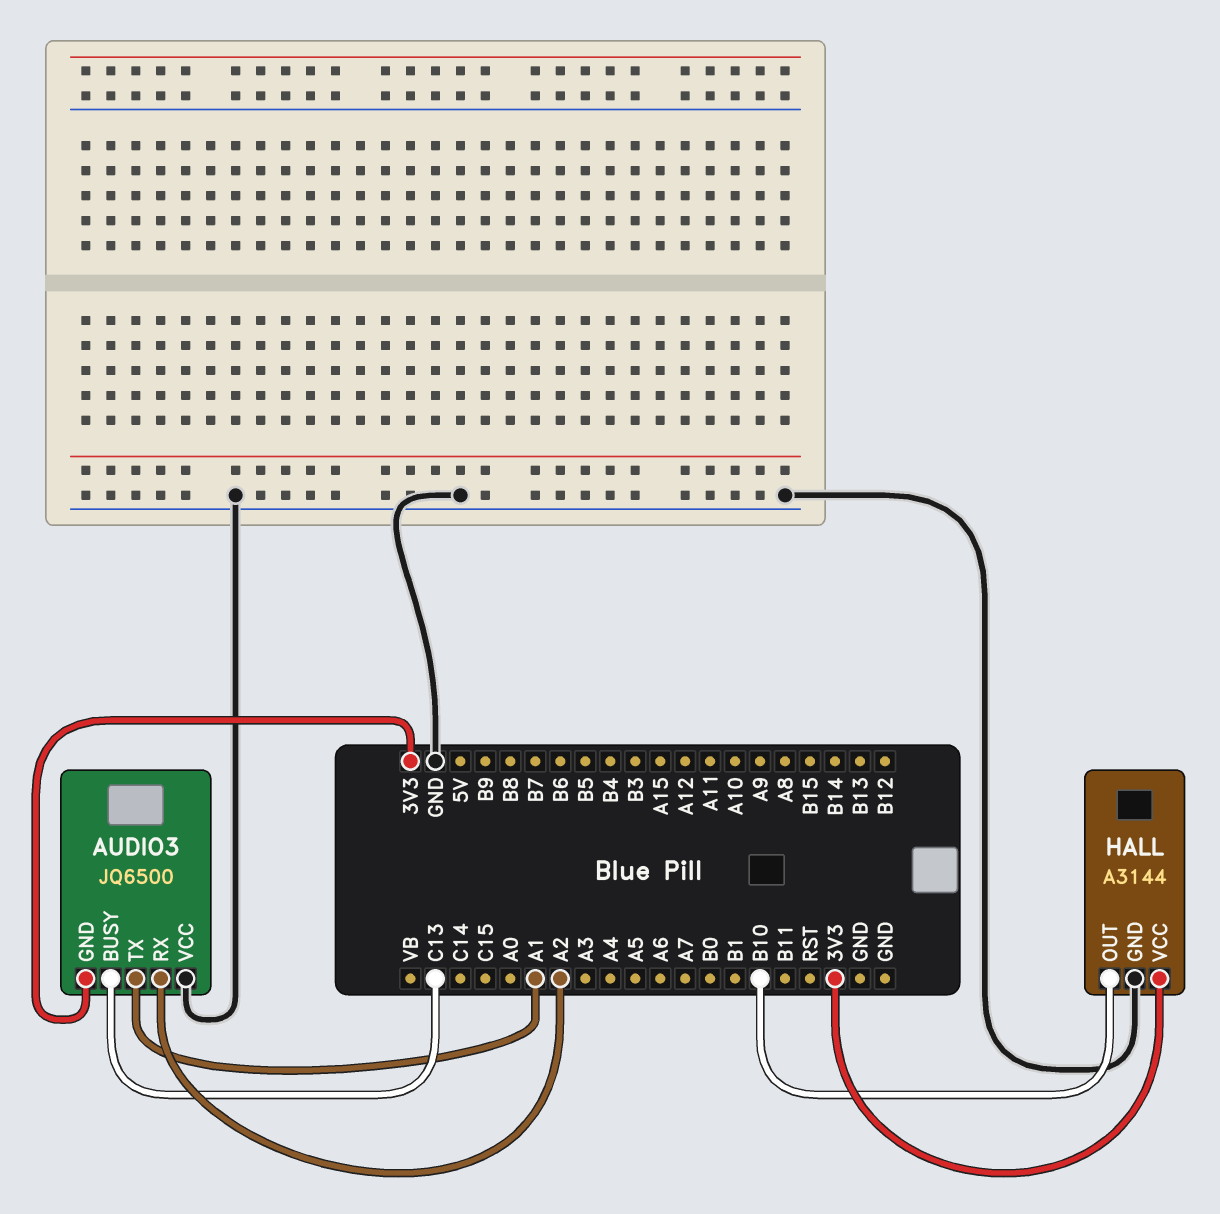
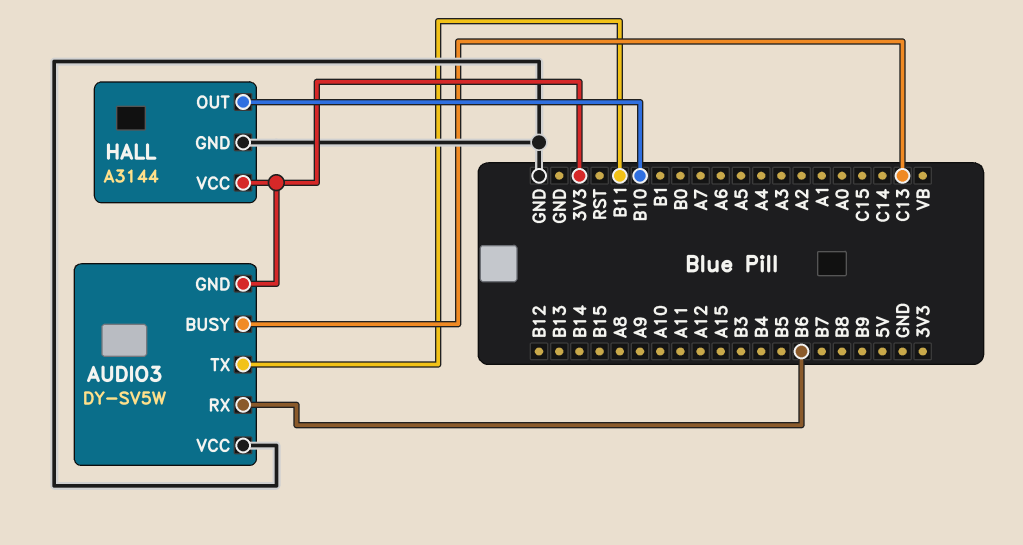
AUDIO3: JQ6500 -> DY-SV5W
AUDIO3 pin RX: A2 -> B6
AUDIO3 pin TX: A1 -> B11

